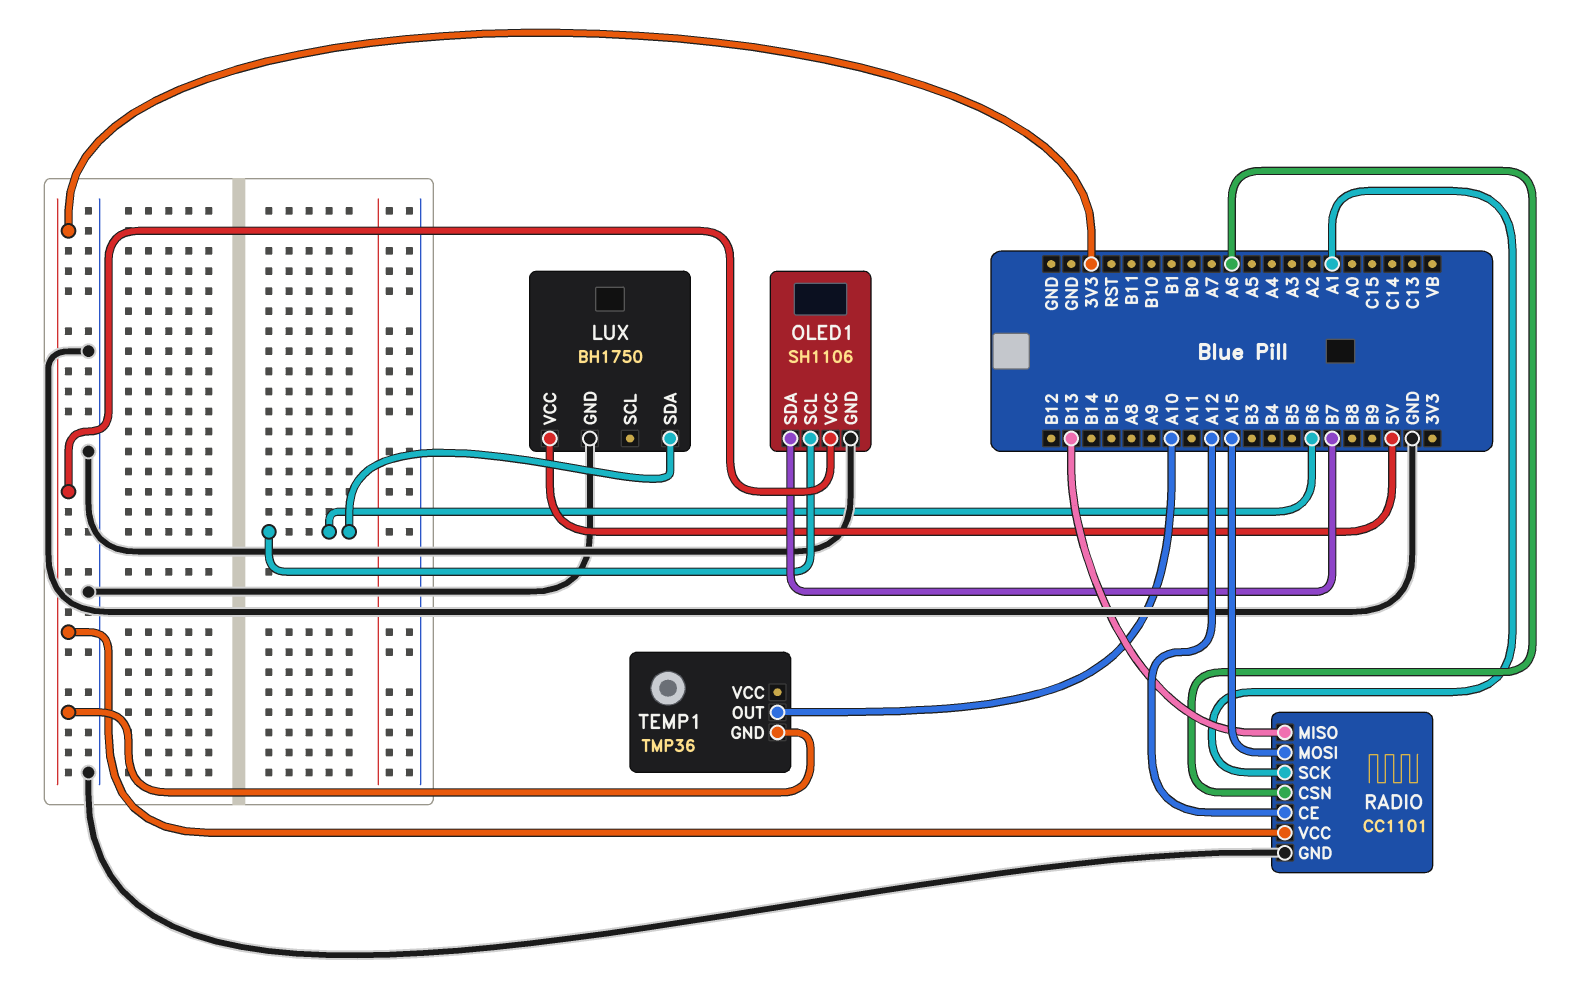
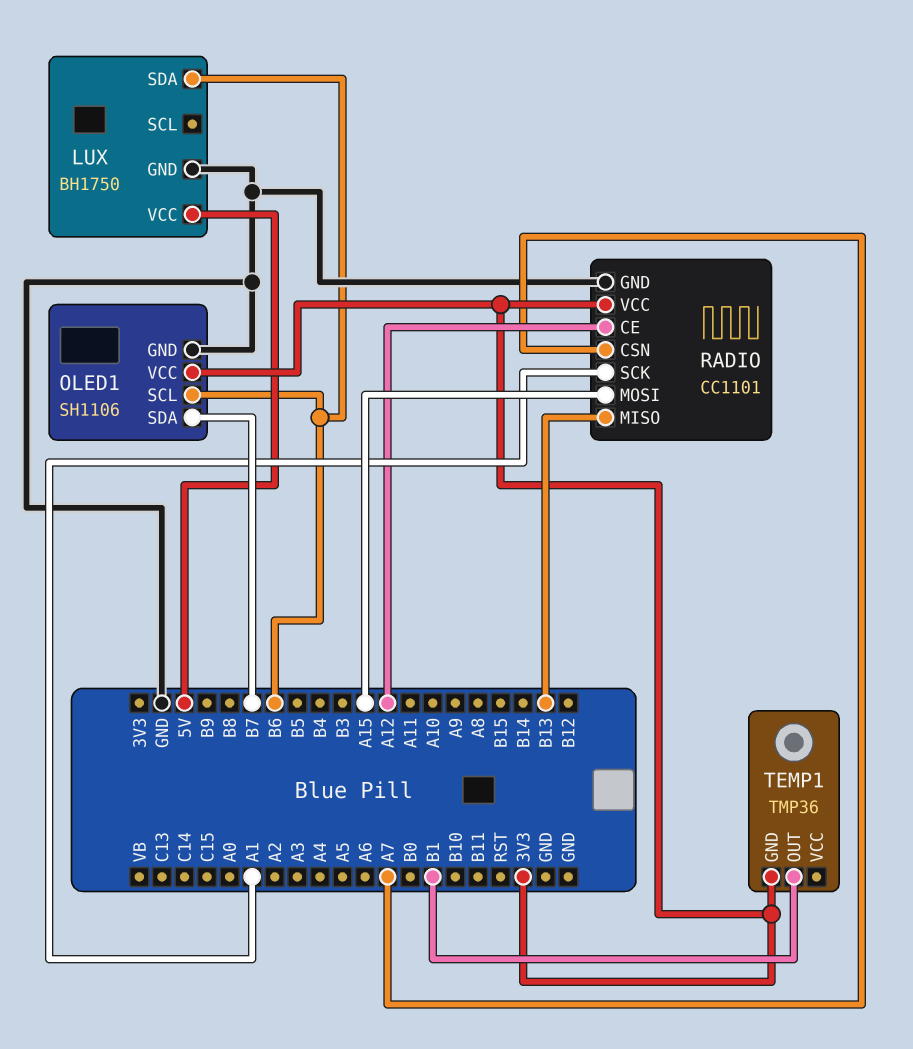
RADIO pin CSN: A6 -> A7
TEMP1 pin OUT: A10 -> B1

